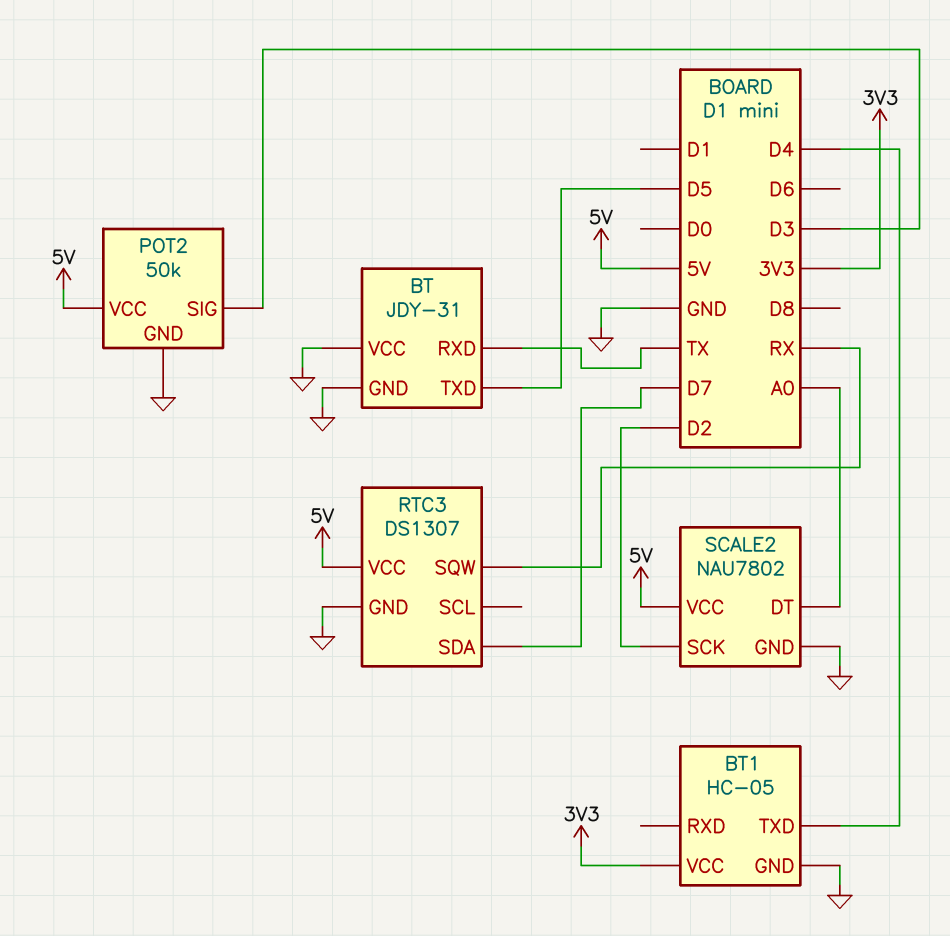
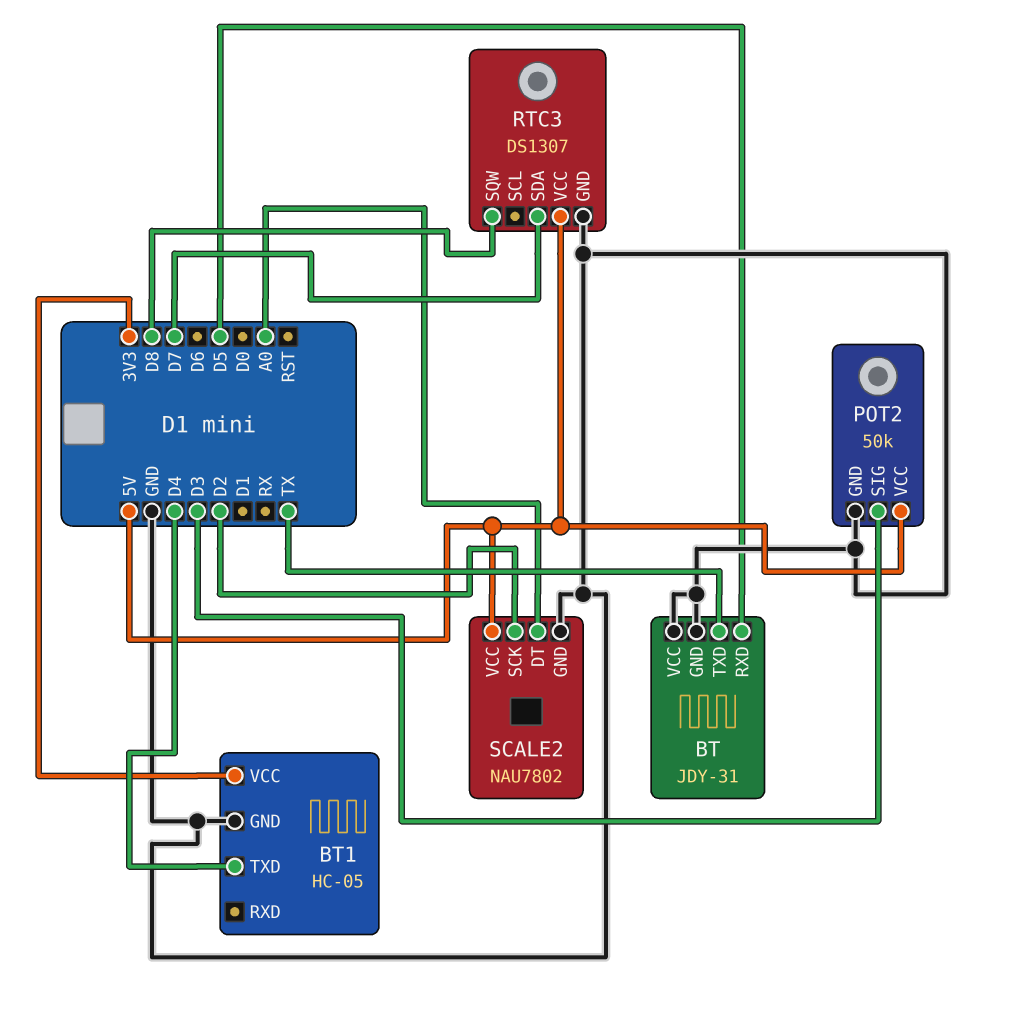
BT pin RXD: TX -> D5
BT pin TXD: D5 -> TX
RTC3 pin SQW: RX -> D8

